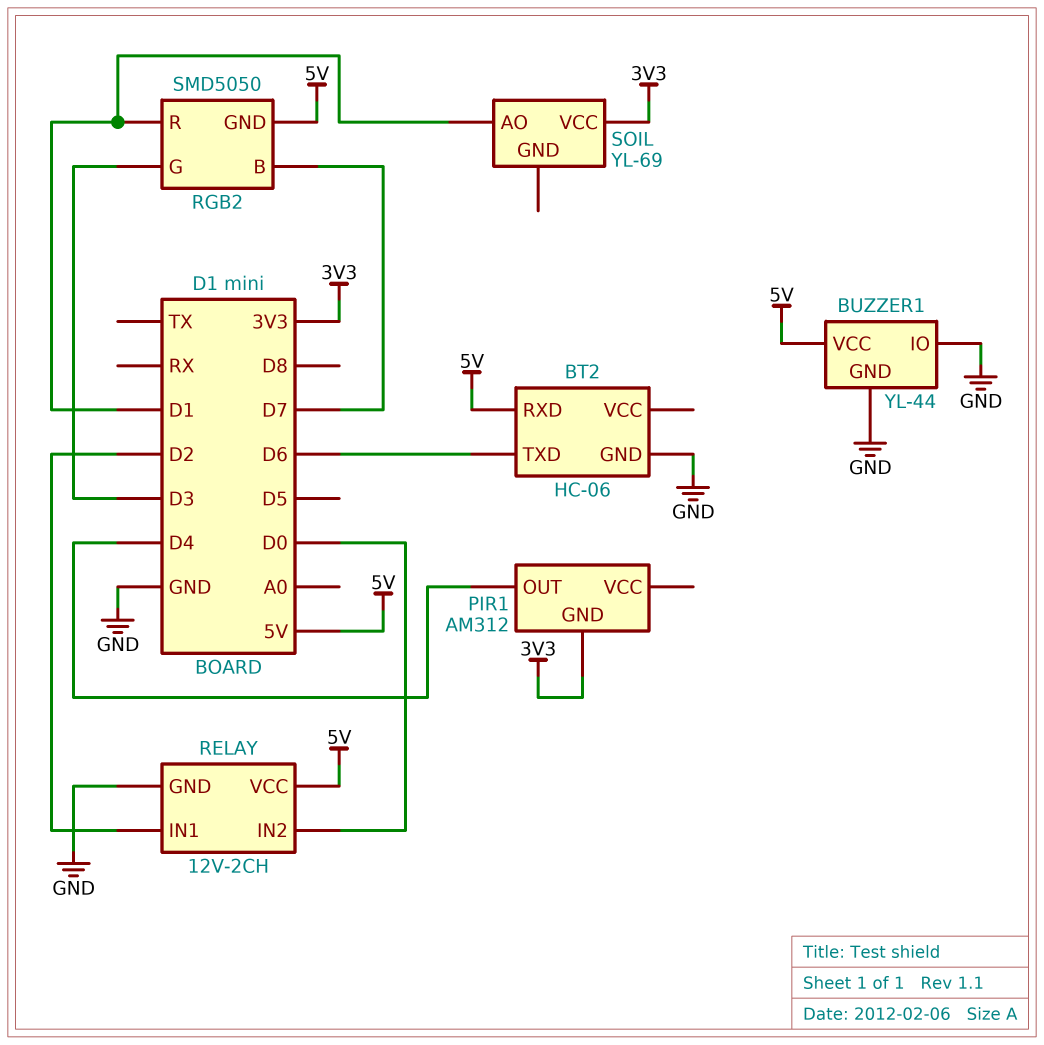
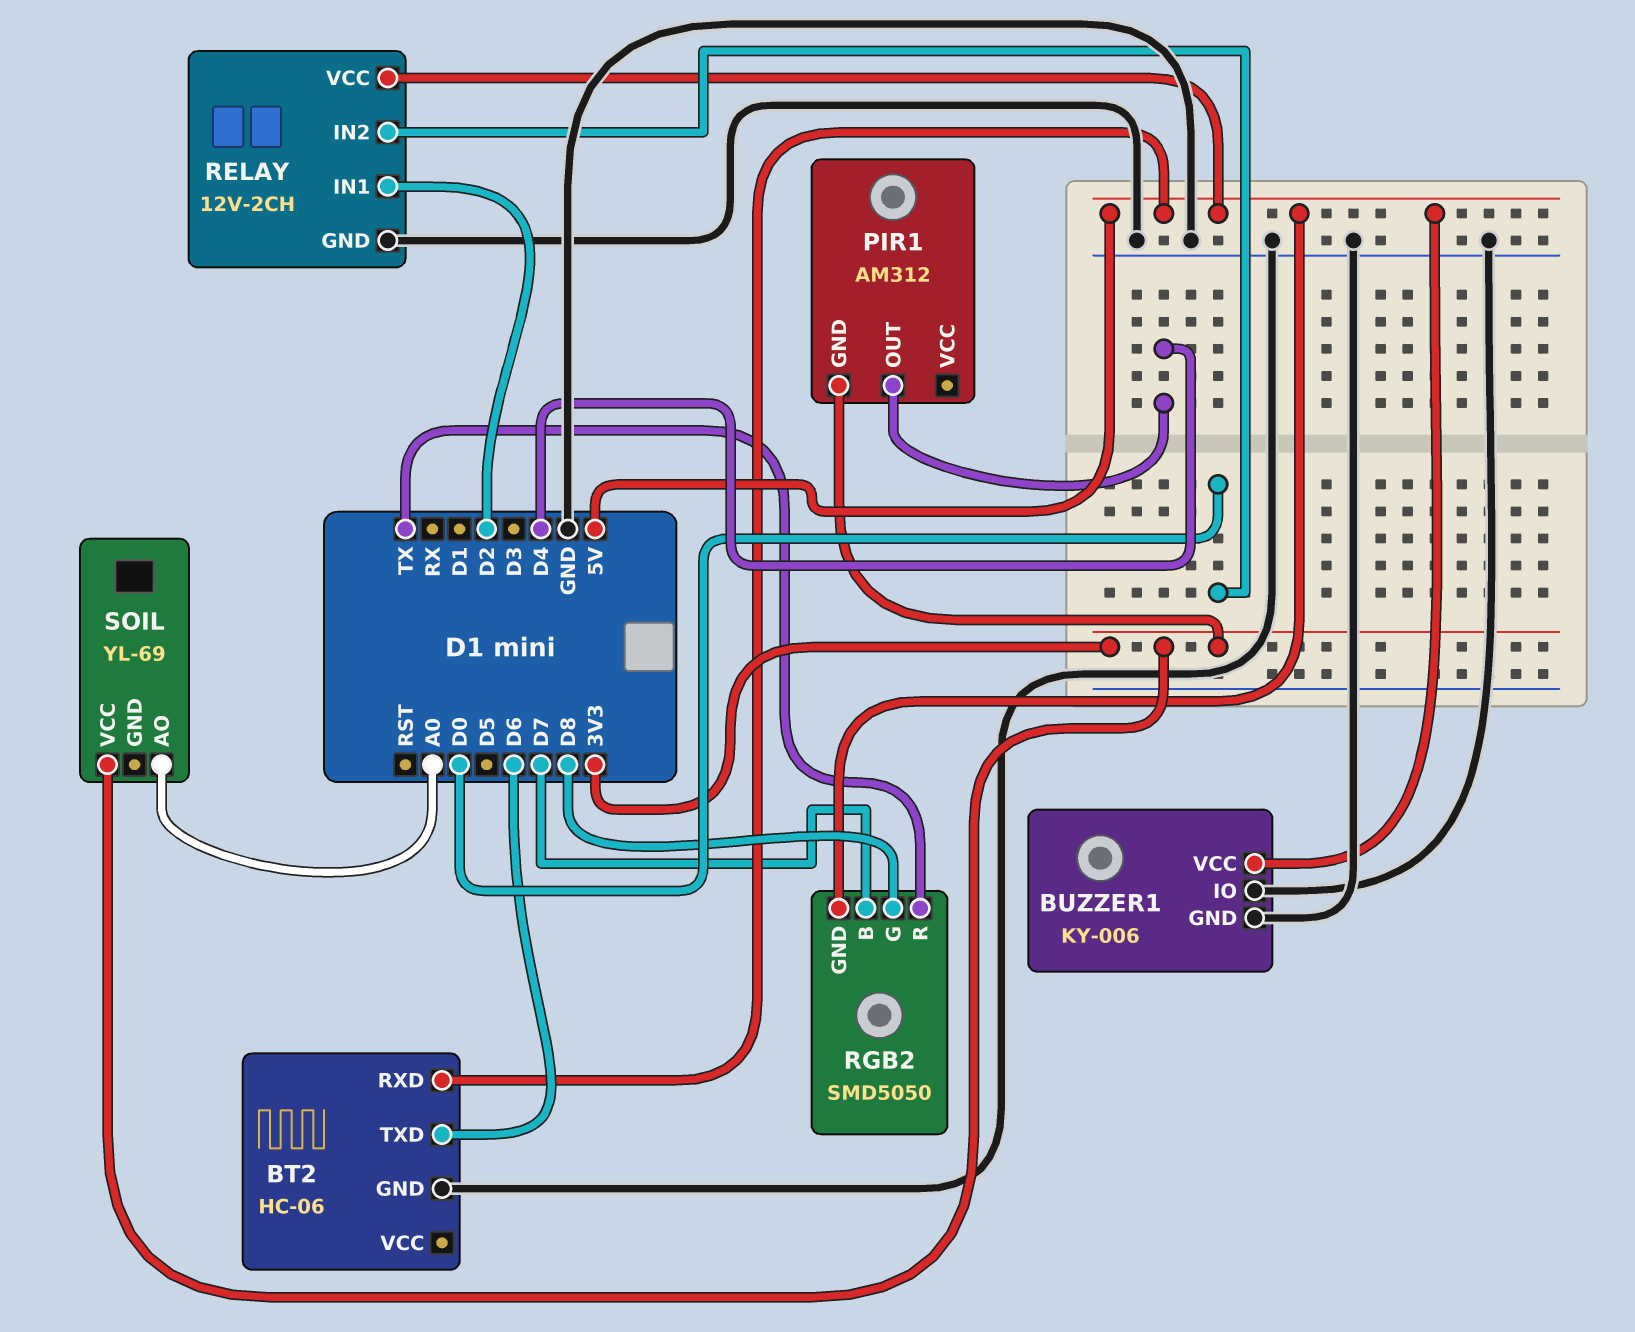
BUZZER1: YL-44 -> KY-006
RGB2 pin G: D3 -> D8
RGB2 pin R: D1 -> TX
SOIL pin AO: D1 -> A0

